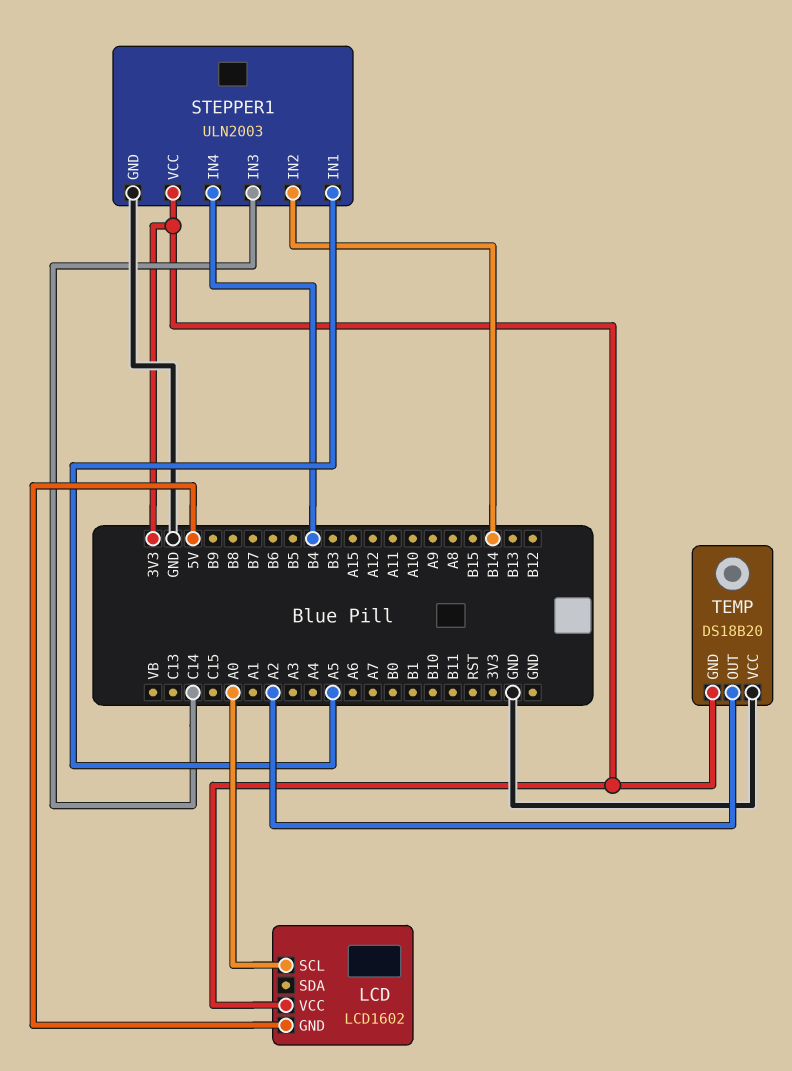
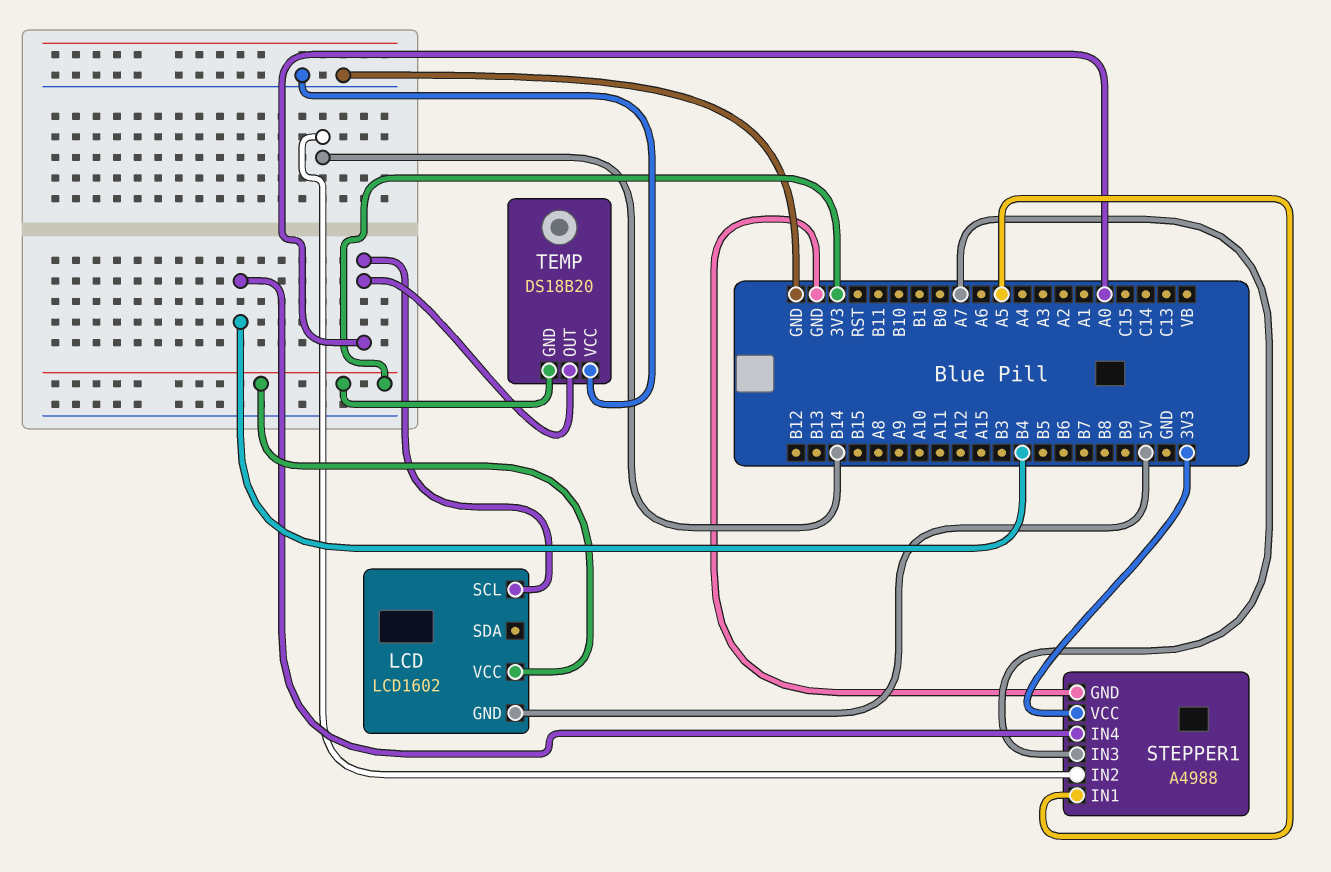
STEPPER1: ULN2003 -> A4988
STEPPER1 pin IN3: C14 -> A7
TEMP pin OUT: A2 -> A0

